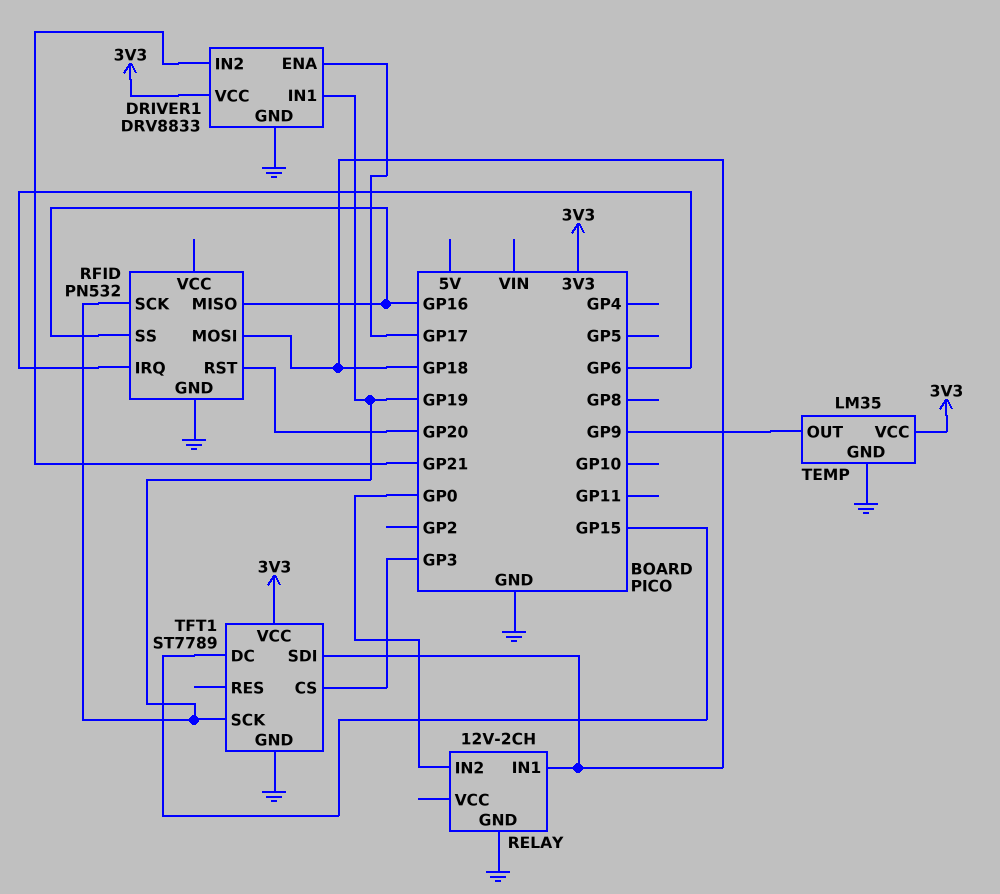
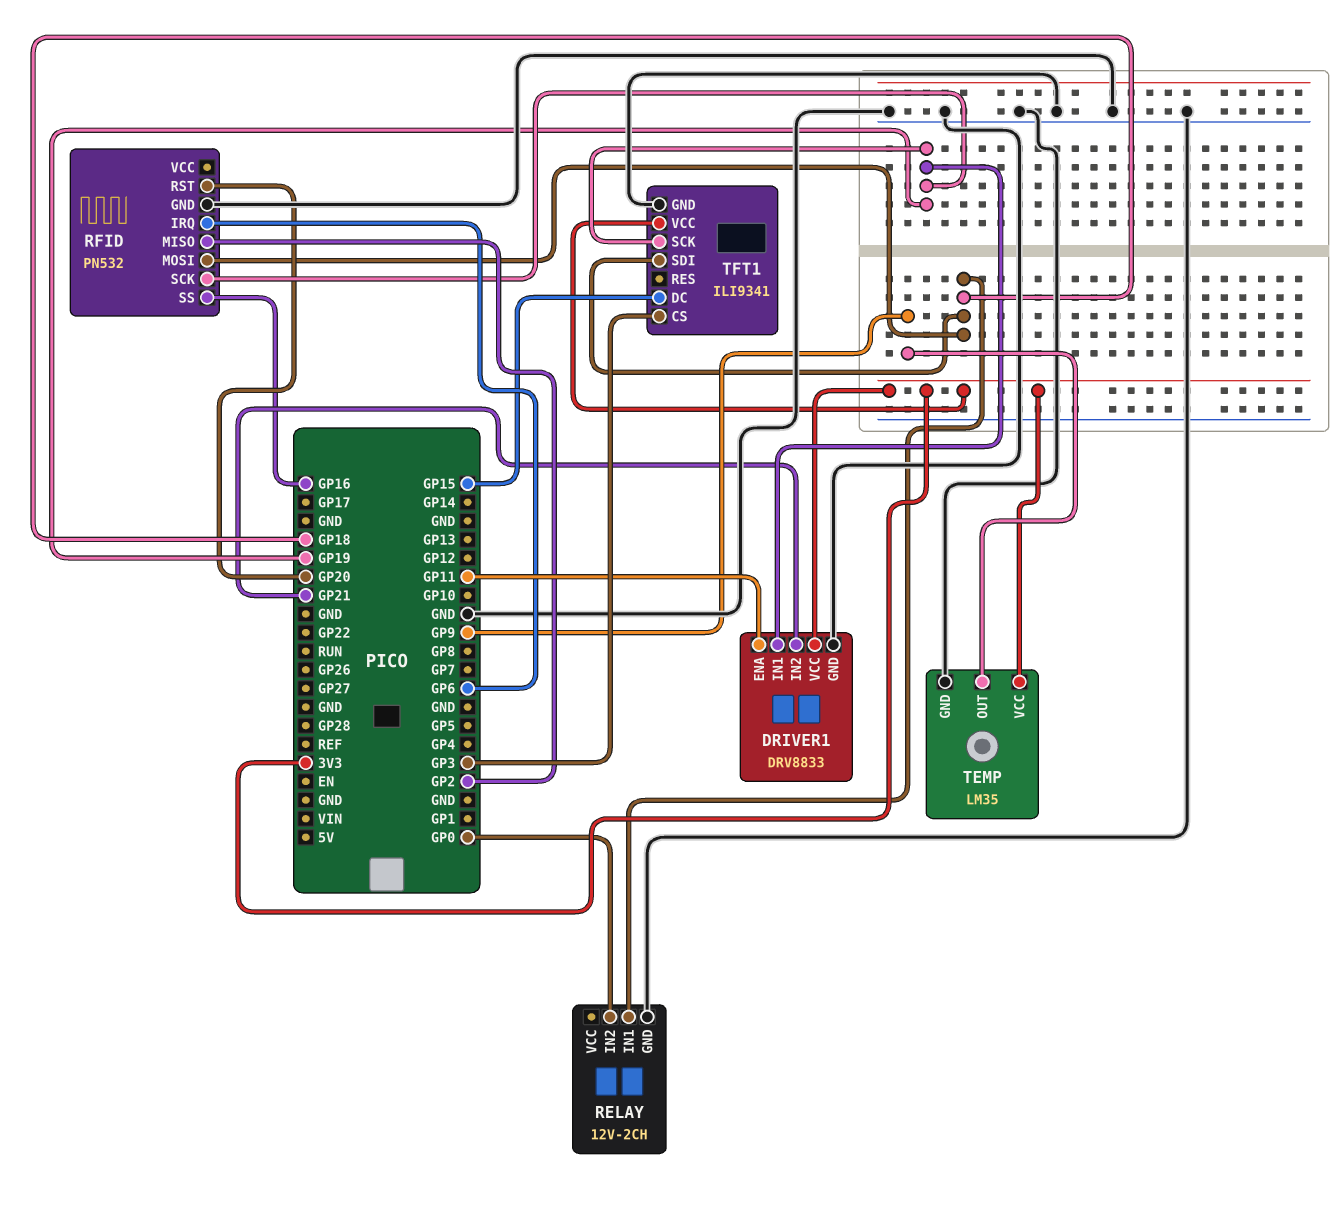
DRIVER1 pin ENA: GP17 -> GP11
RFID pin MISO: GP16 -> GP2
TFT1: ST7789 -> ILI9341

